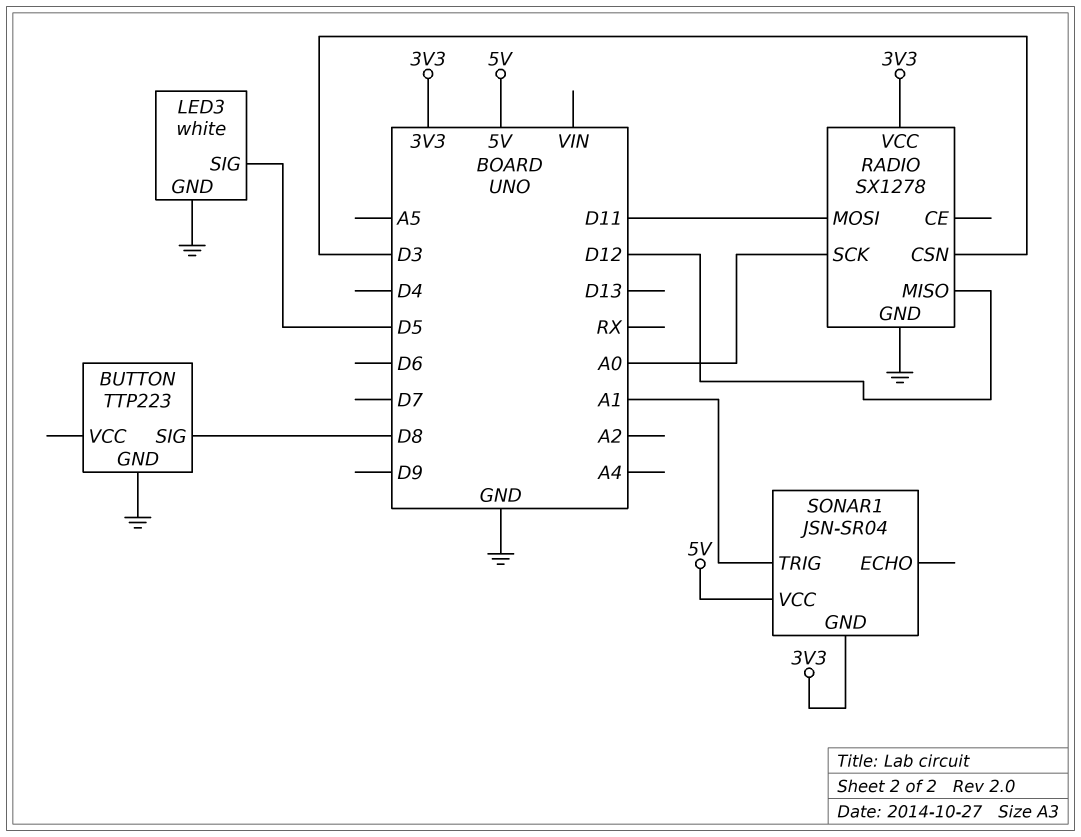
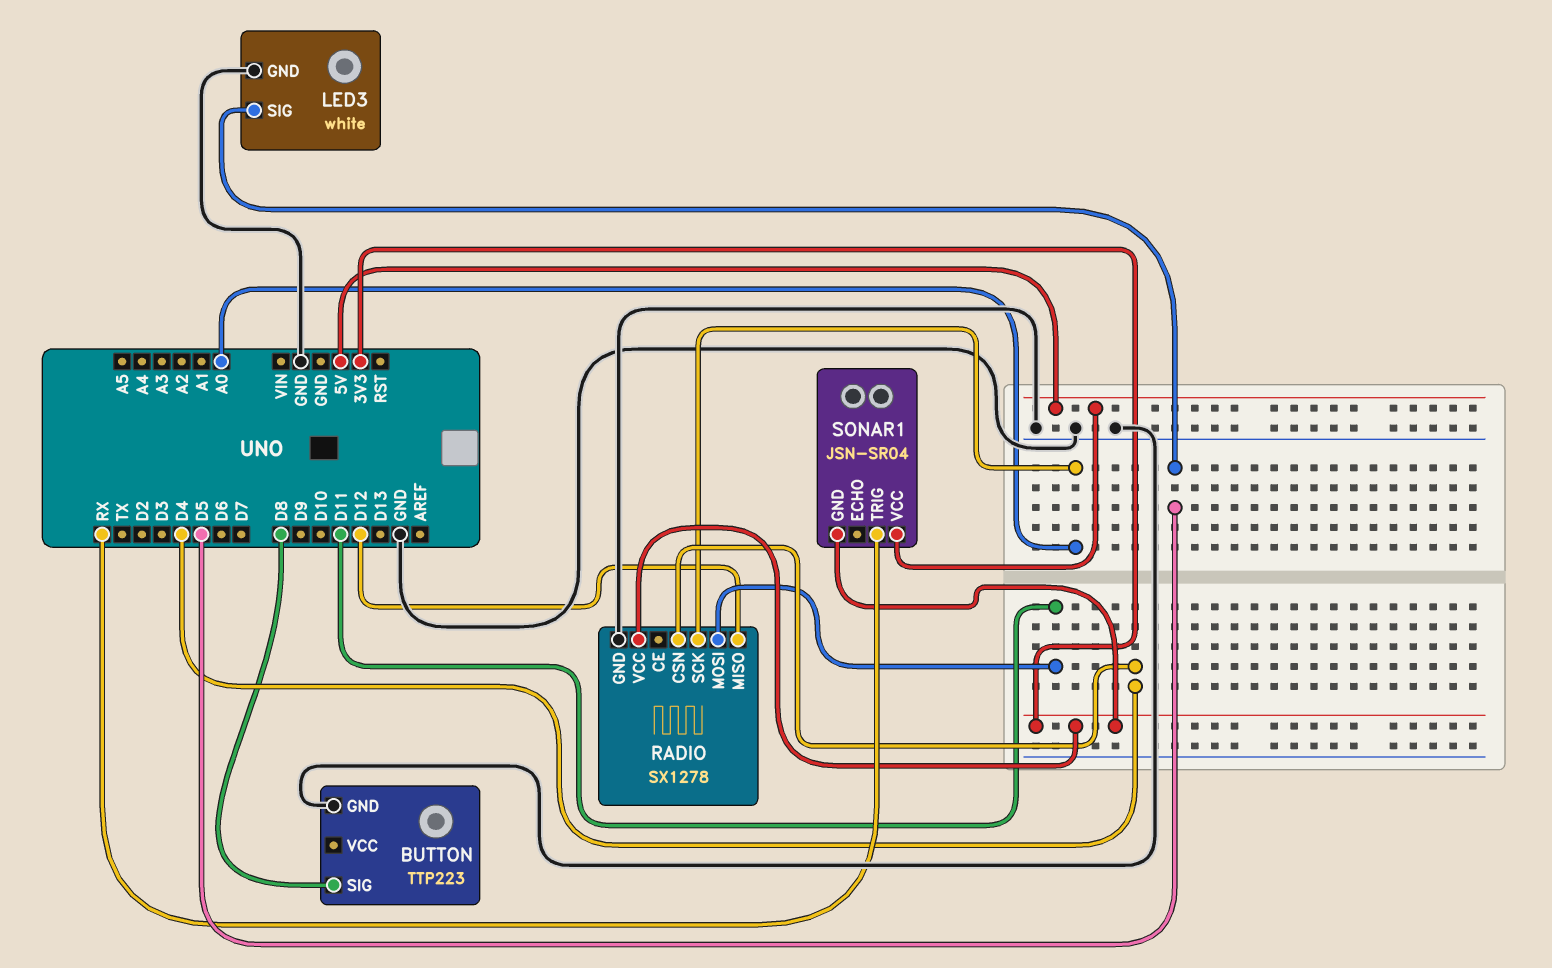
RADIO pin CSN: D3 -> D4
SONAR1 pin TRIG: A1 -> RX

